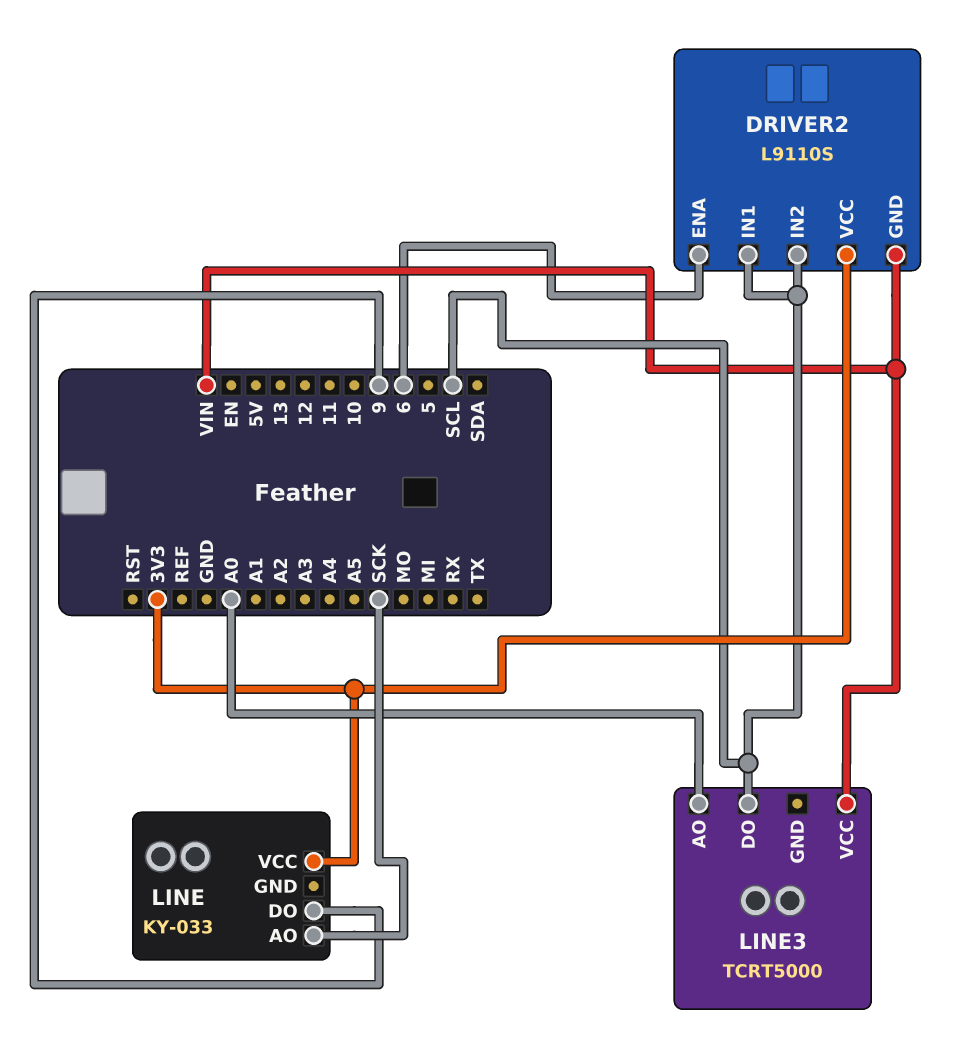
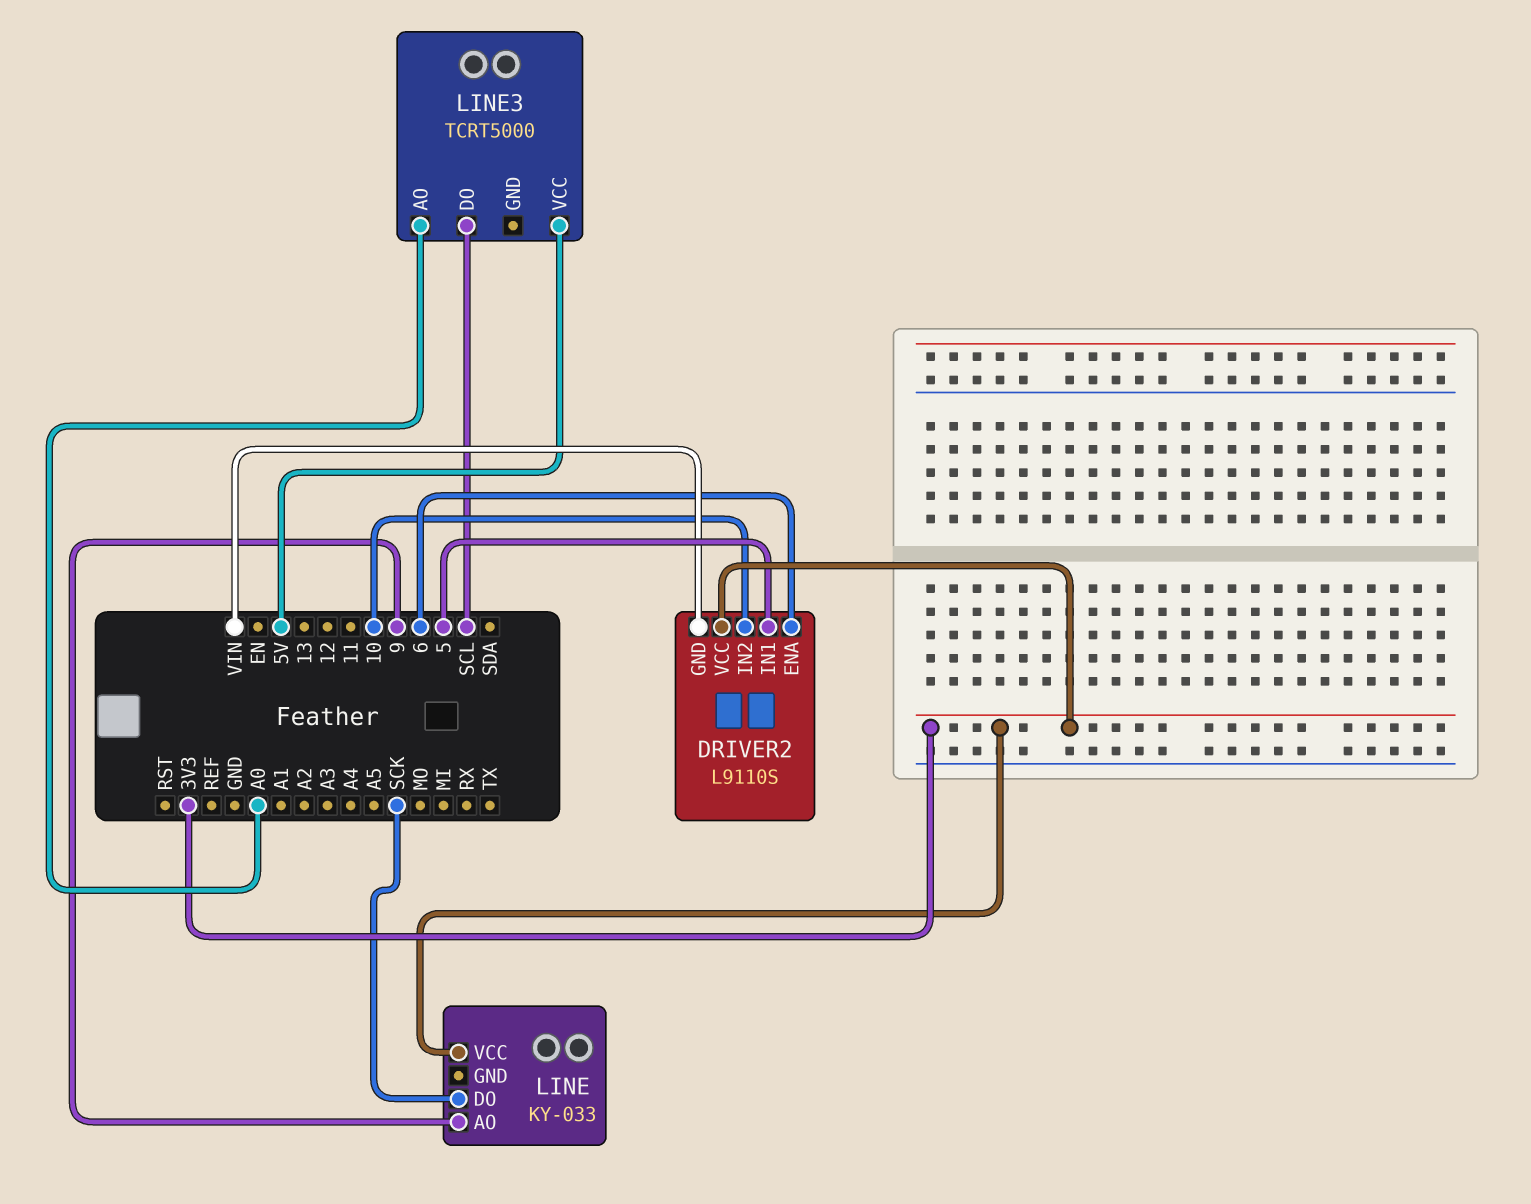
DRIVER2 pin IN1: SCL -> 5
DRIVER2 pin IN2: SCL -> 10
LINE pin AO: SCK -> 9
LINE pin DO: 9 -> SCK
LINE3 pin VCC: VIN -> 5V

